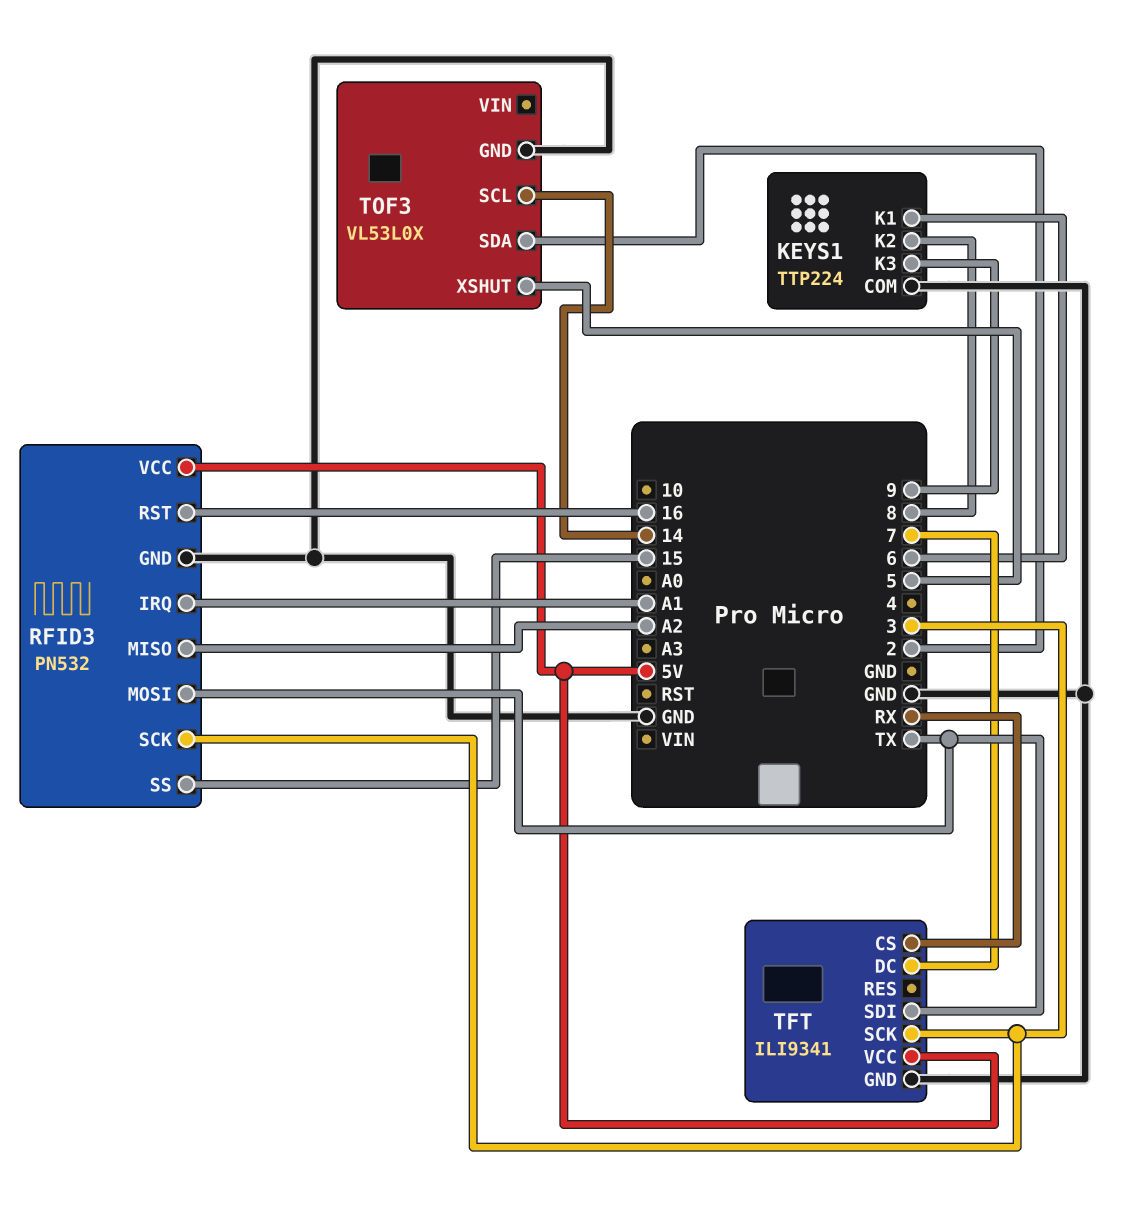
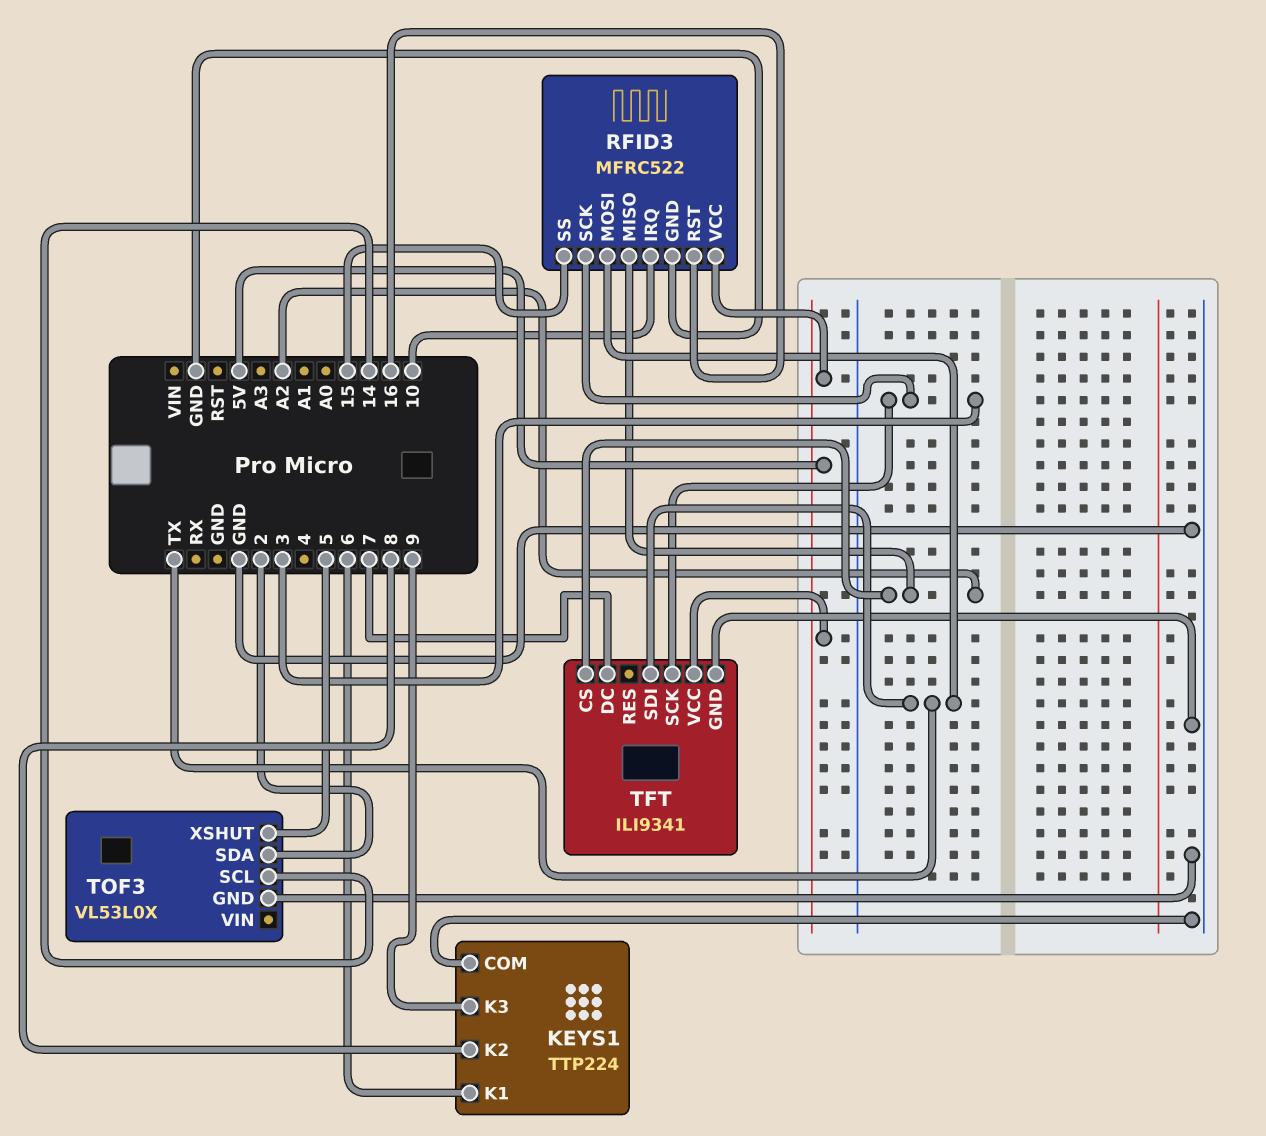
RFID3: PN532 -> MFRC522
RFID3 pin IRQ: A1 -> 10
TFT pin CS: RX -> A2

